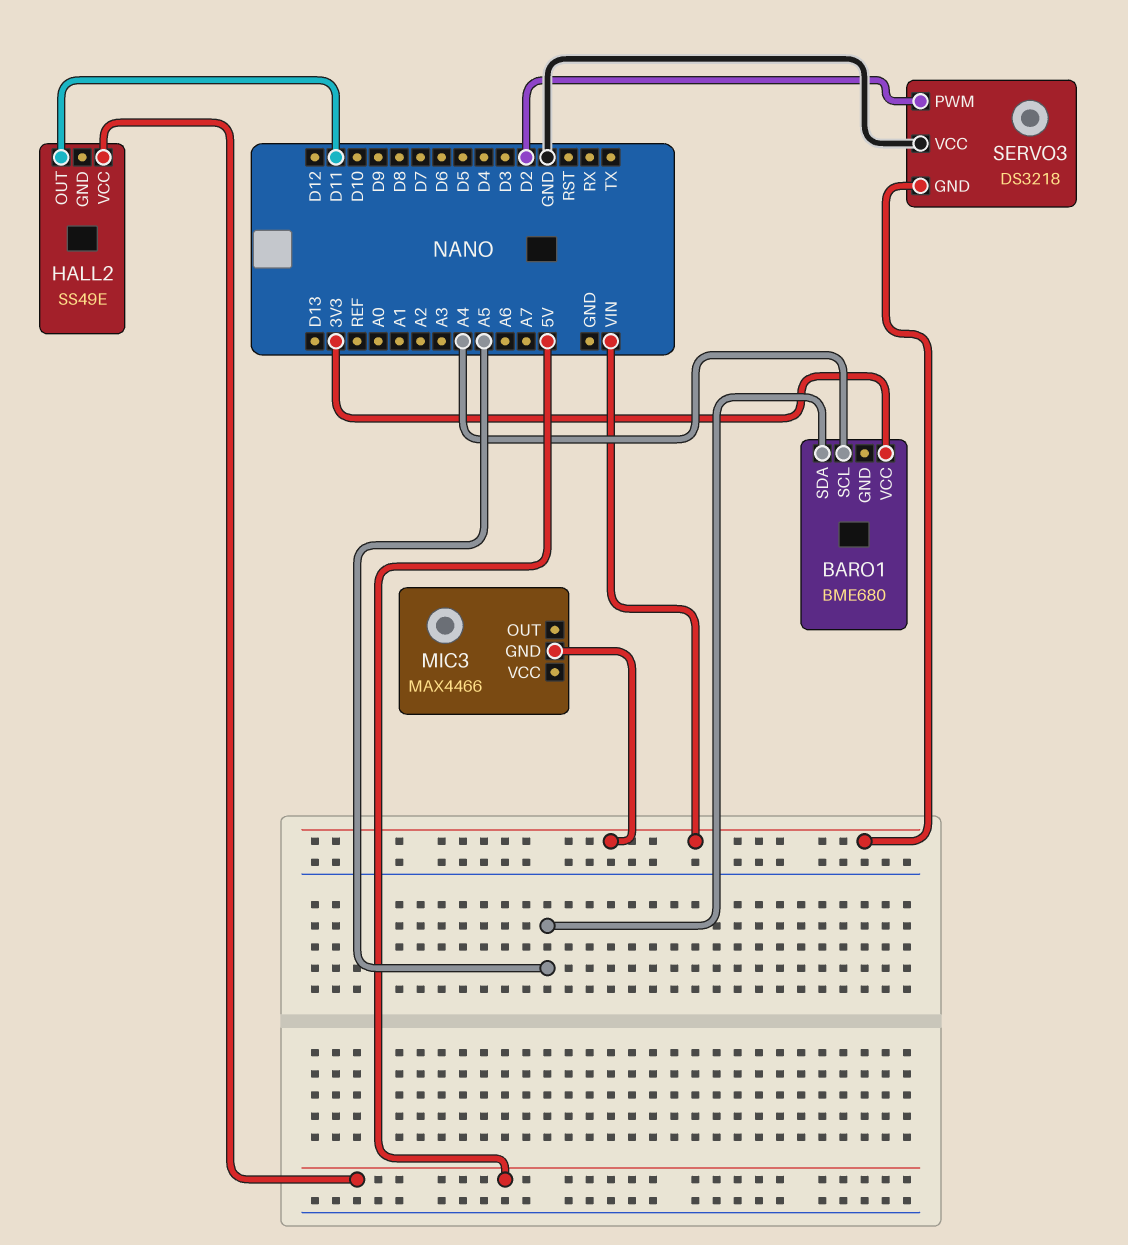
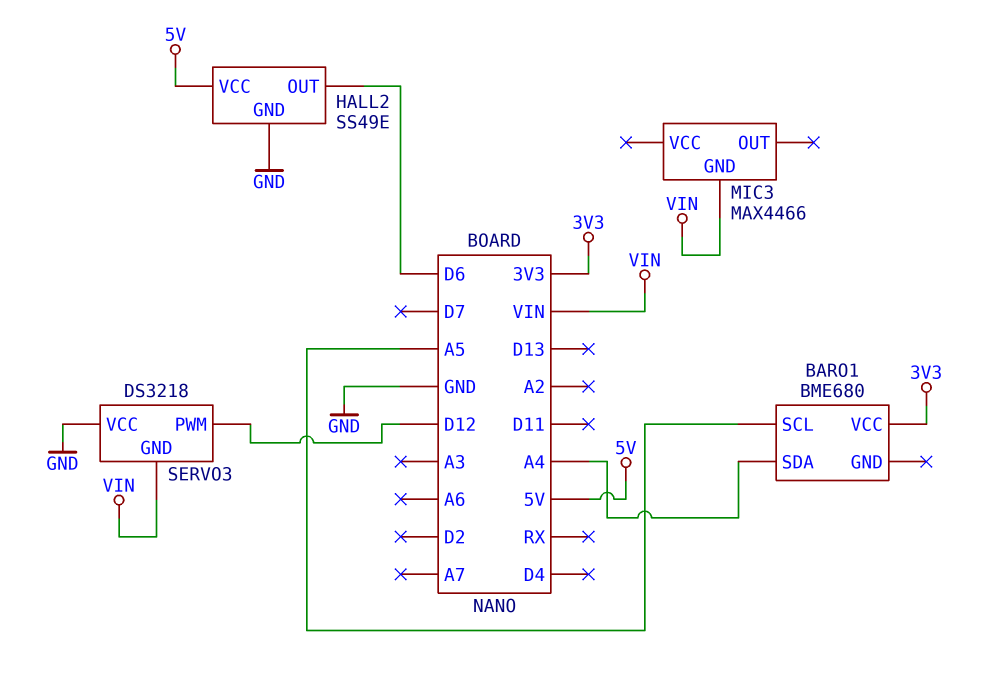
BARO1 pin SCL: A4 -> A5
BARO1 pin SDA: A5 -> A4
HALL2 pin GND: none -> GND
HALL2 pin OUT: D11 -> D6
SERVO3 pin PWM: D2 -> D12

